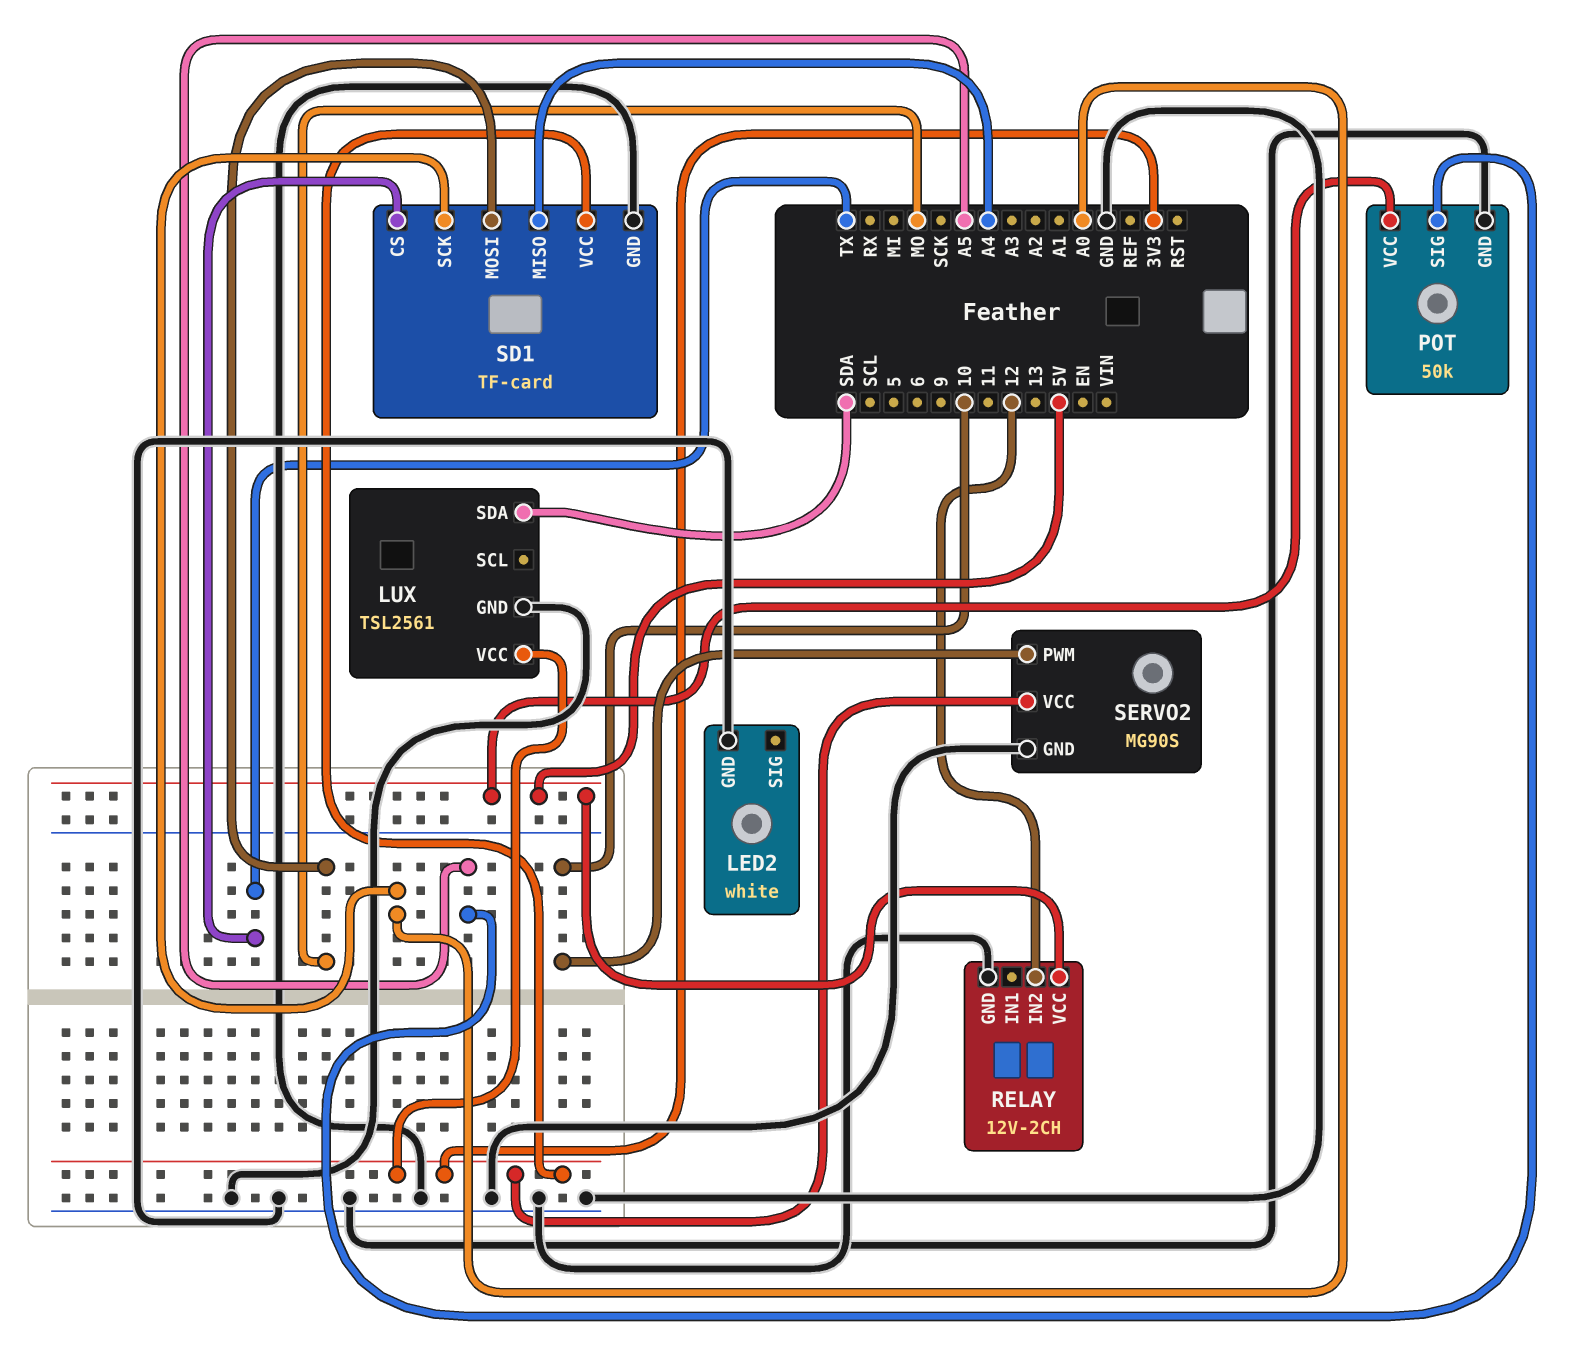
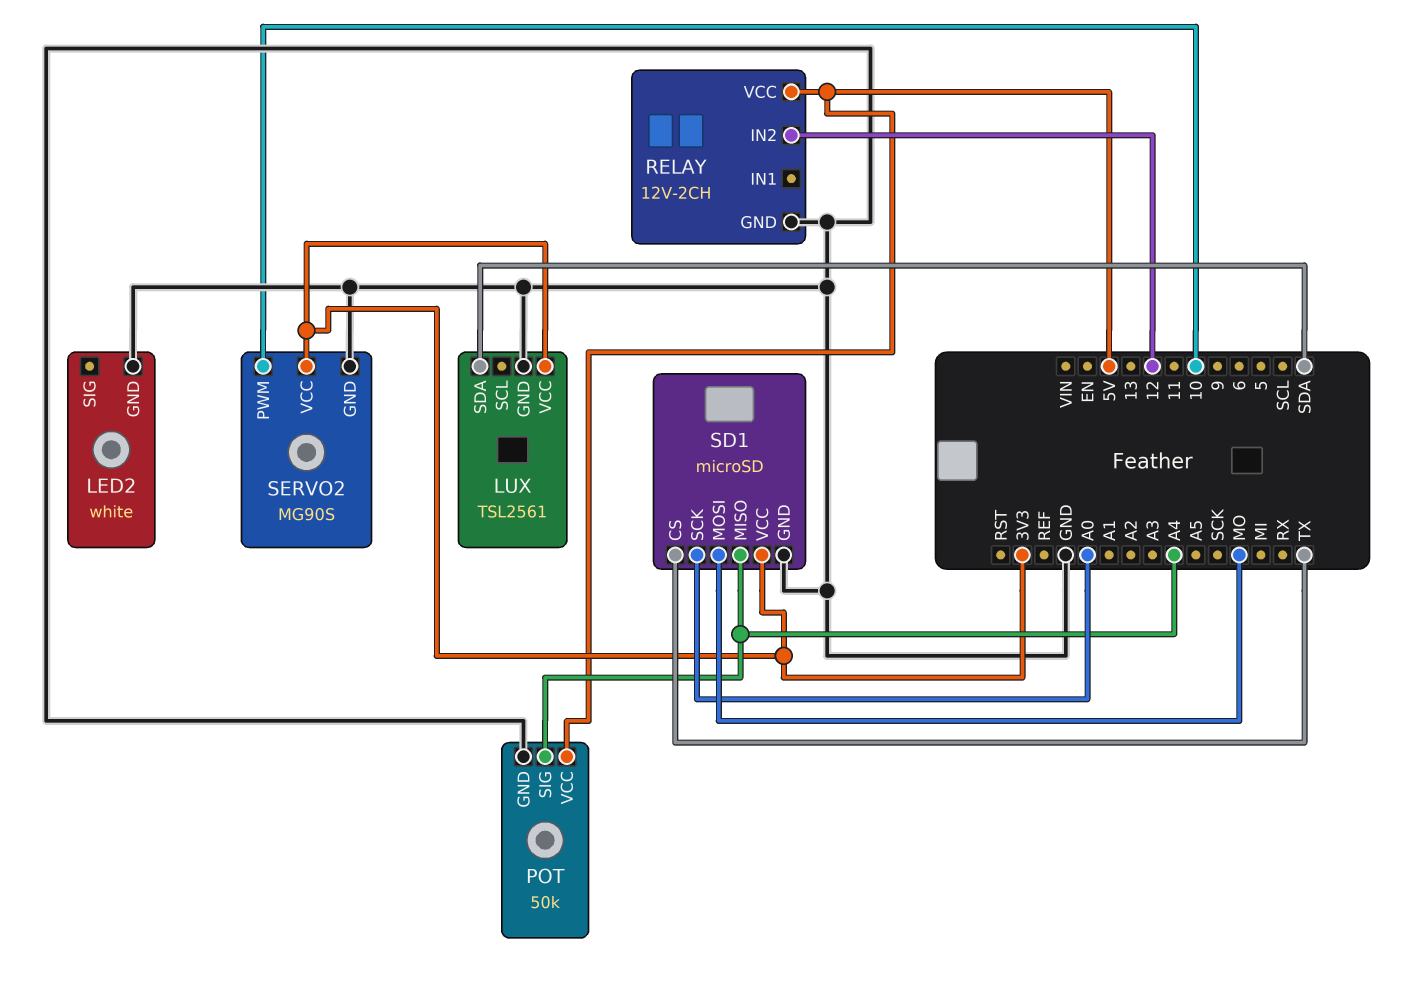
POT pin SIG: A5 -> A4
SD1: TF-card -> microSD

